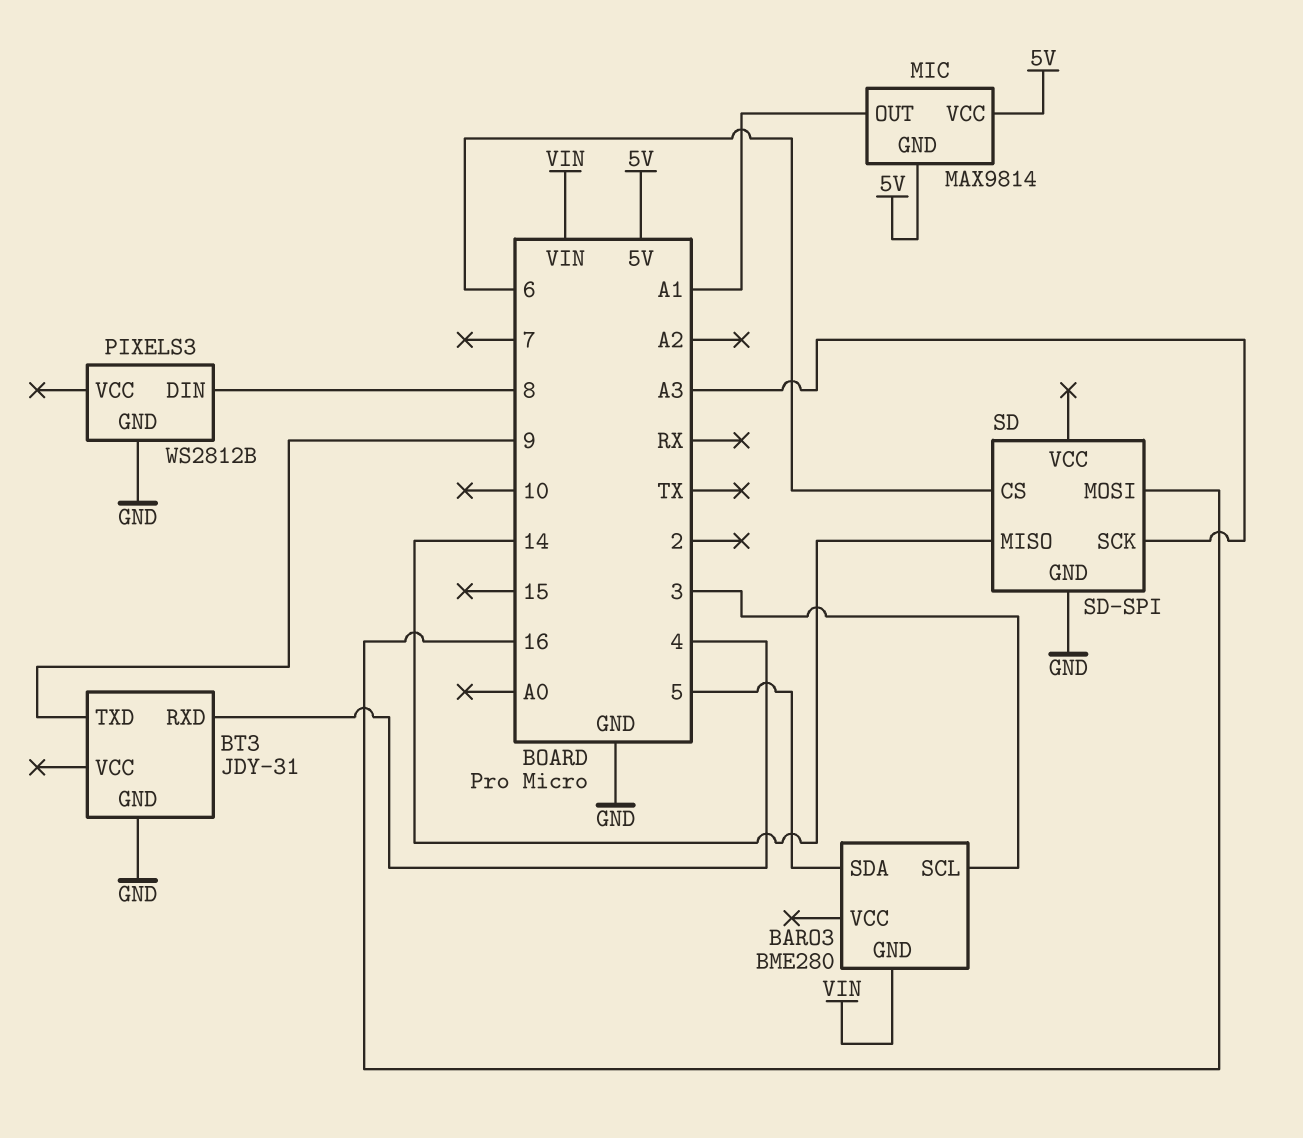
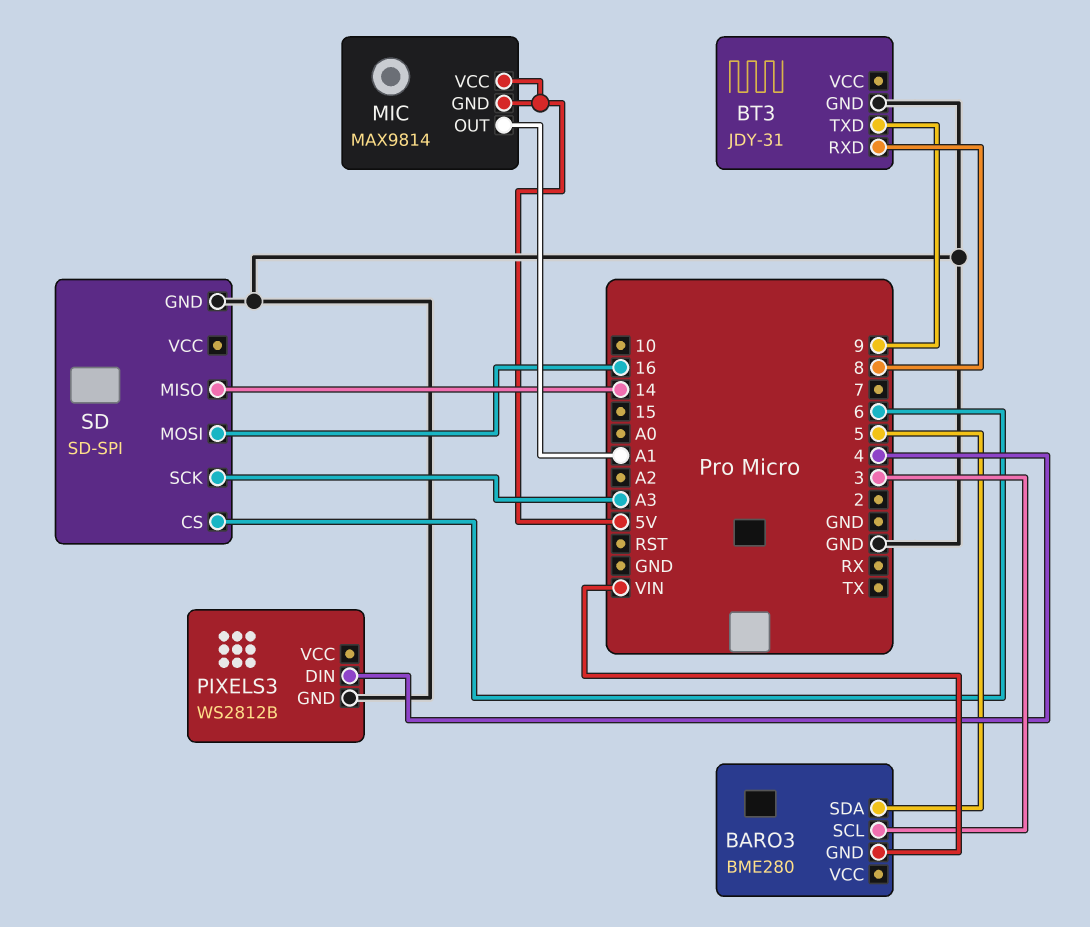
BT3 pin RXD: 4 -> 8
PIXELS3 pin DIN: 8 -> 4

